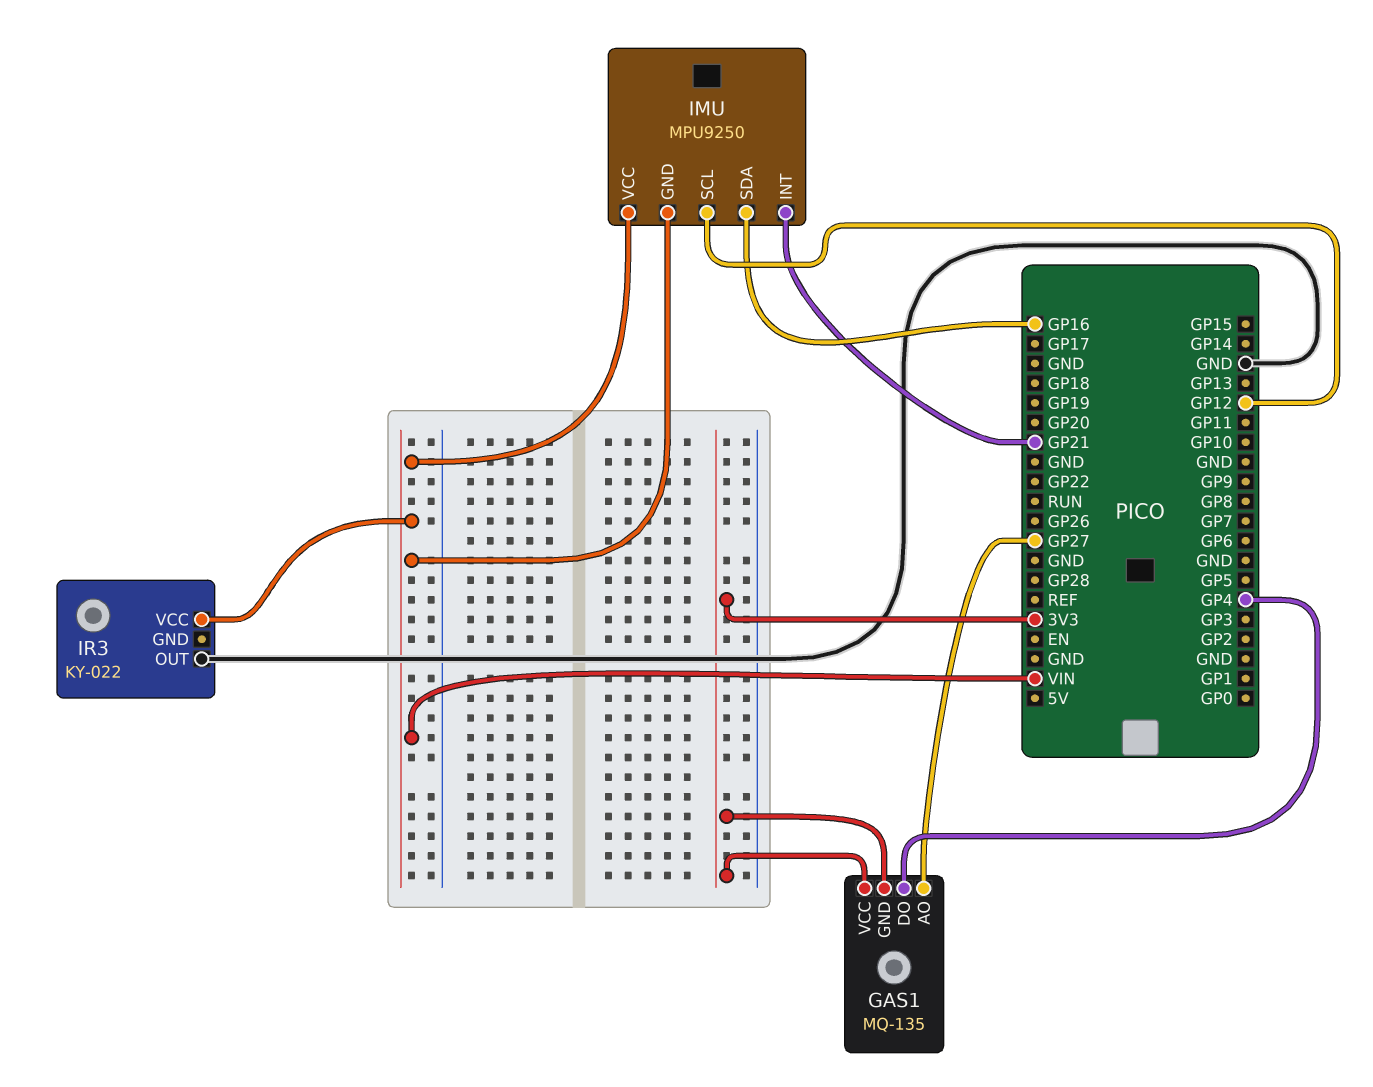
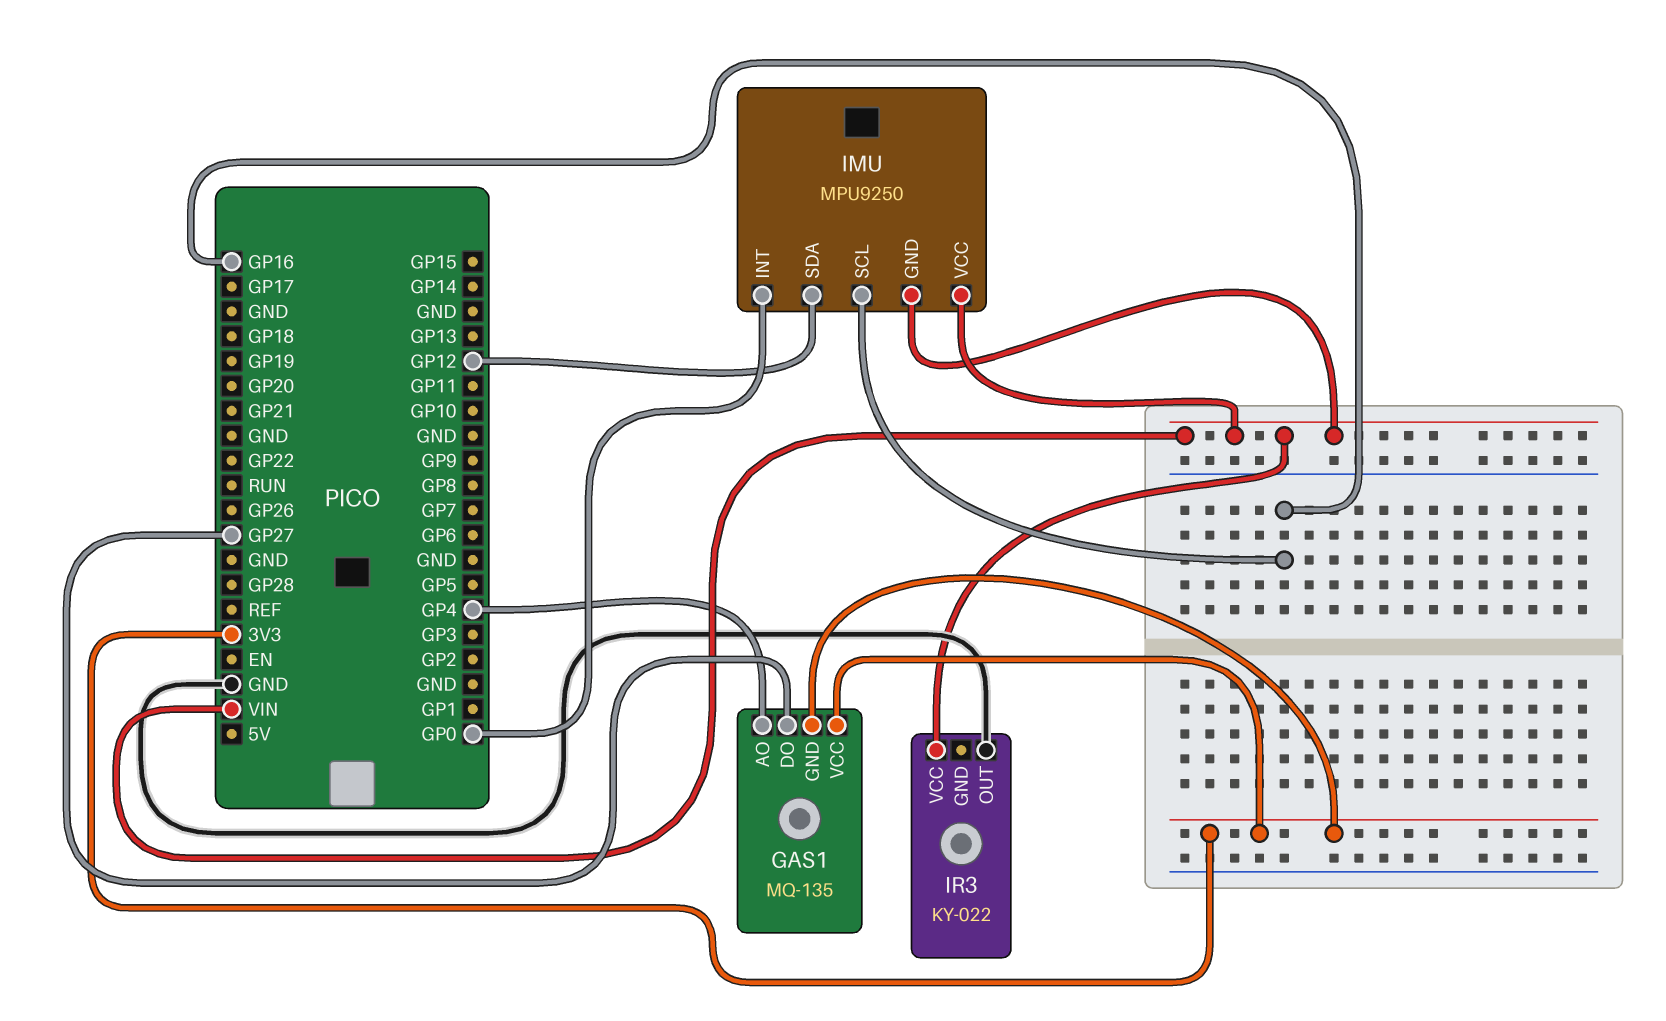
GAS1 pin AO: GP27 -> GP4
GAS1 pin DO: GP4 -> GP27
IMU pin INT: GP21 -> GP0
IMU pin SCL: GP12 -> GP16
IMU pin SDA: GP16 -> GP12

